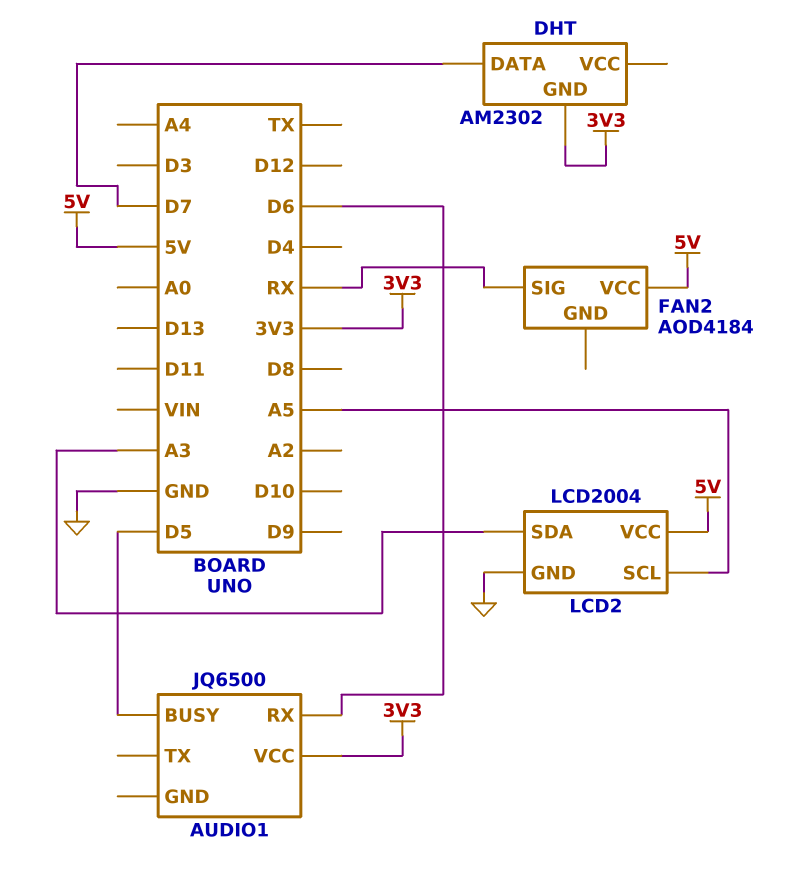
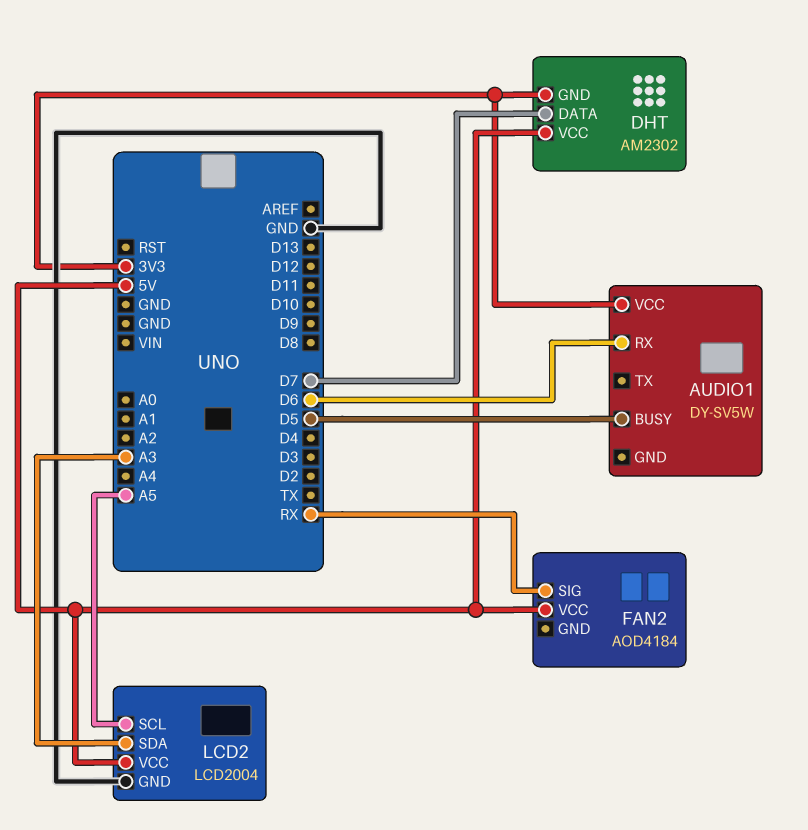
AUDIO1: JQ6500 -> DY-SV5W
DHT pin VCC: none -> 5V

